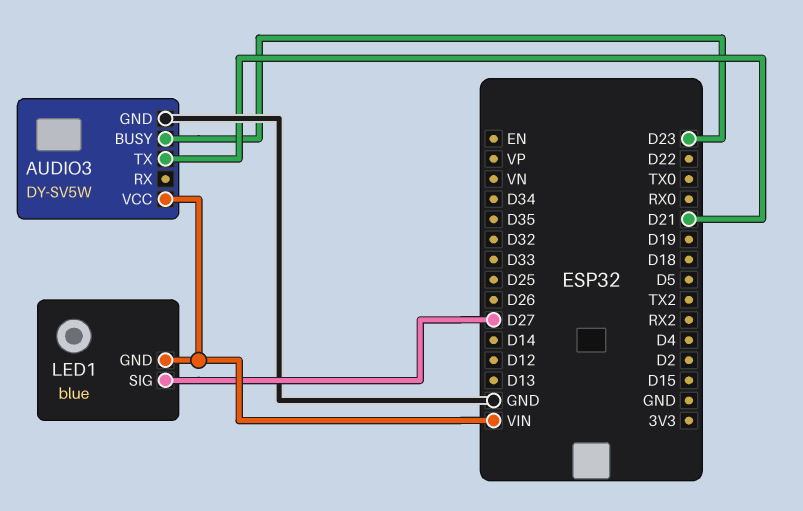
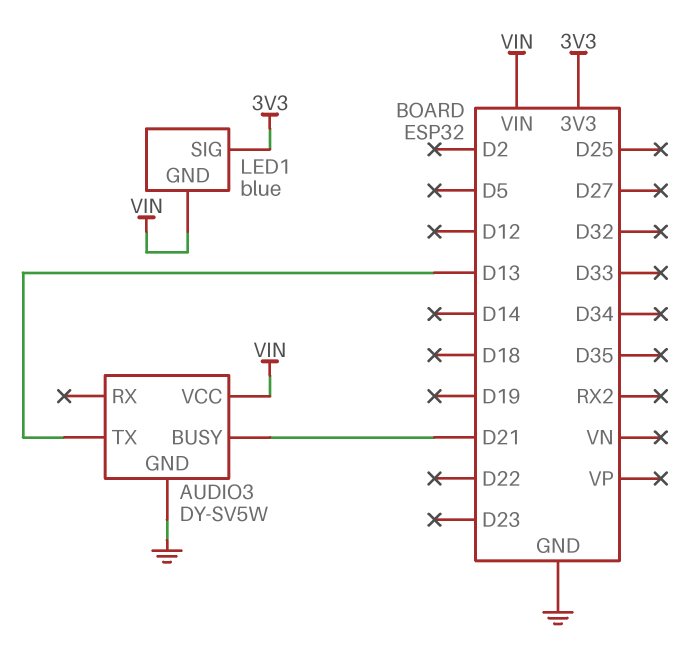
AUDIO3 pin BUSY: D23 -> D21
AUDIO3 pin TX: D21 -> D13
LED1 pin SIG: D27 -> 3V3

